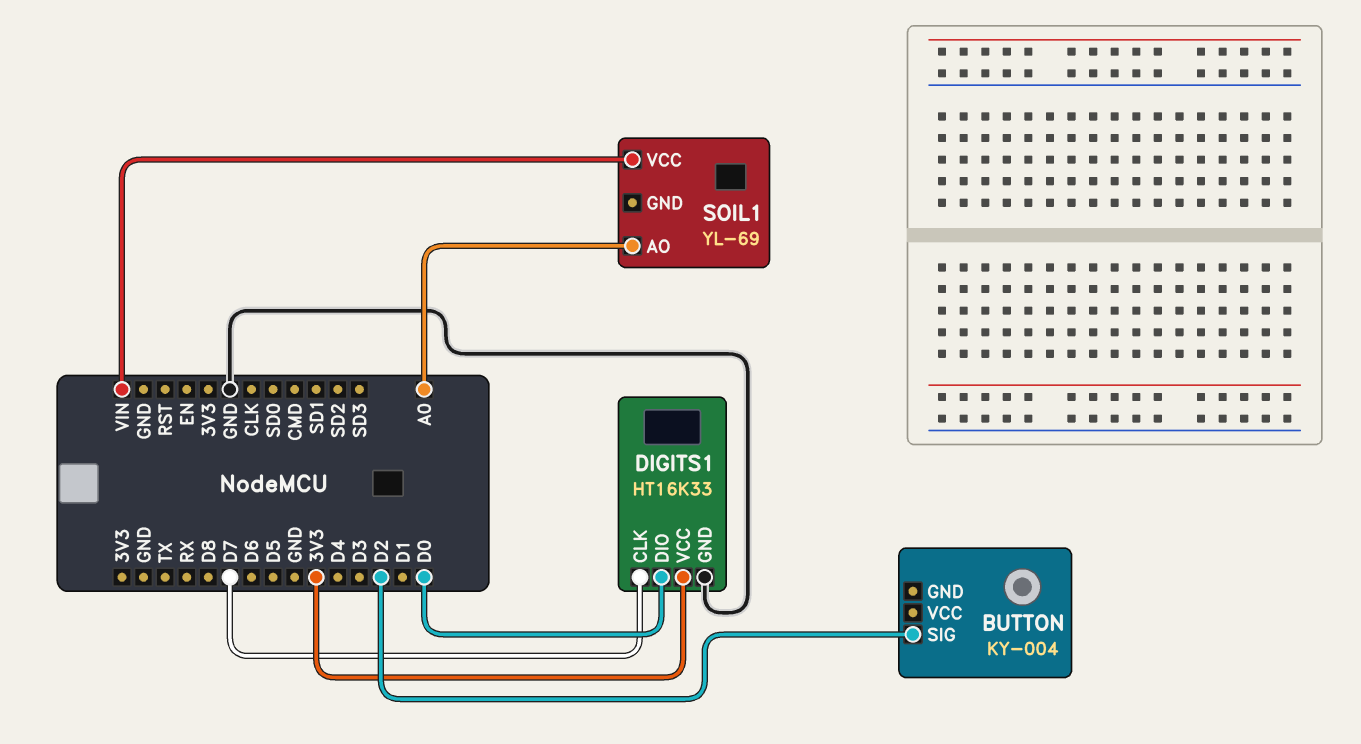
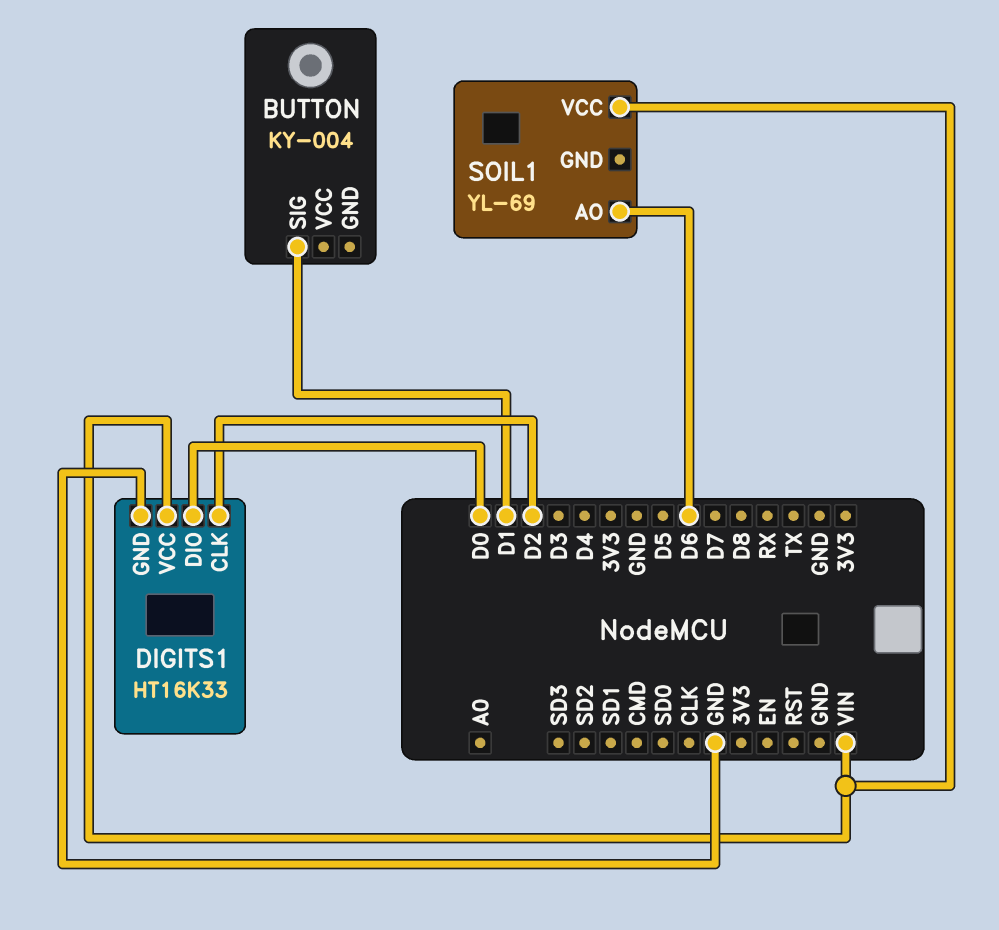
BUTTON pin SIG: D2 -> D1
DIGITS1 pin CLK: D7 -> D2
DIGITS1 pin VCC: 3V3 -> VIN
SOIL1 pin AO: A0 -> D6

